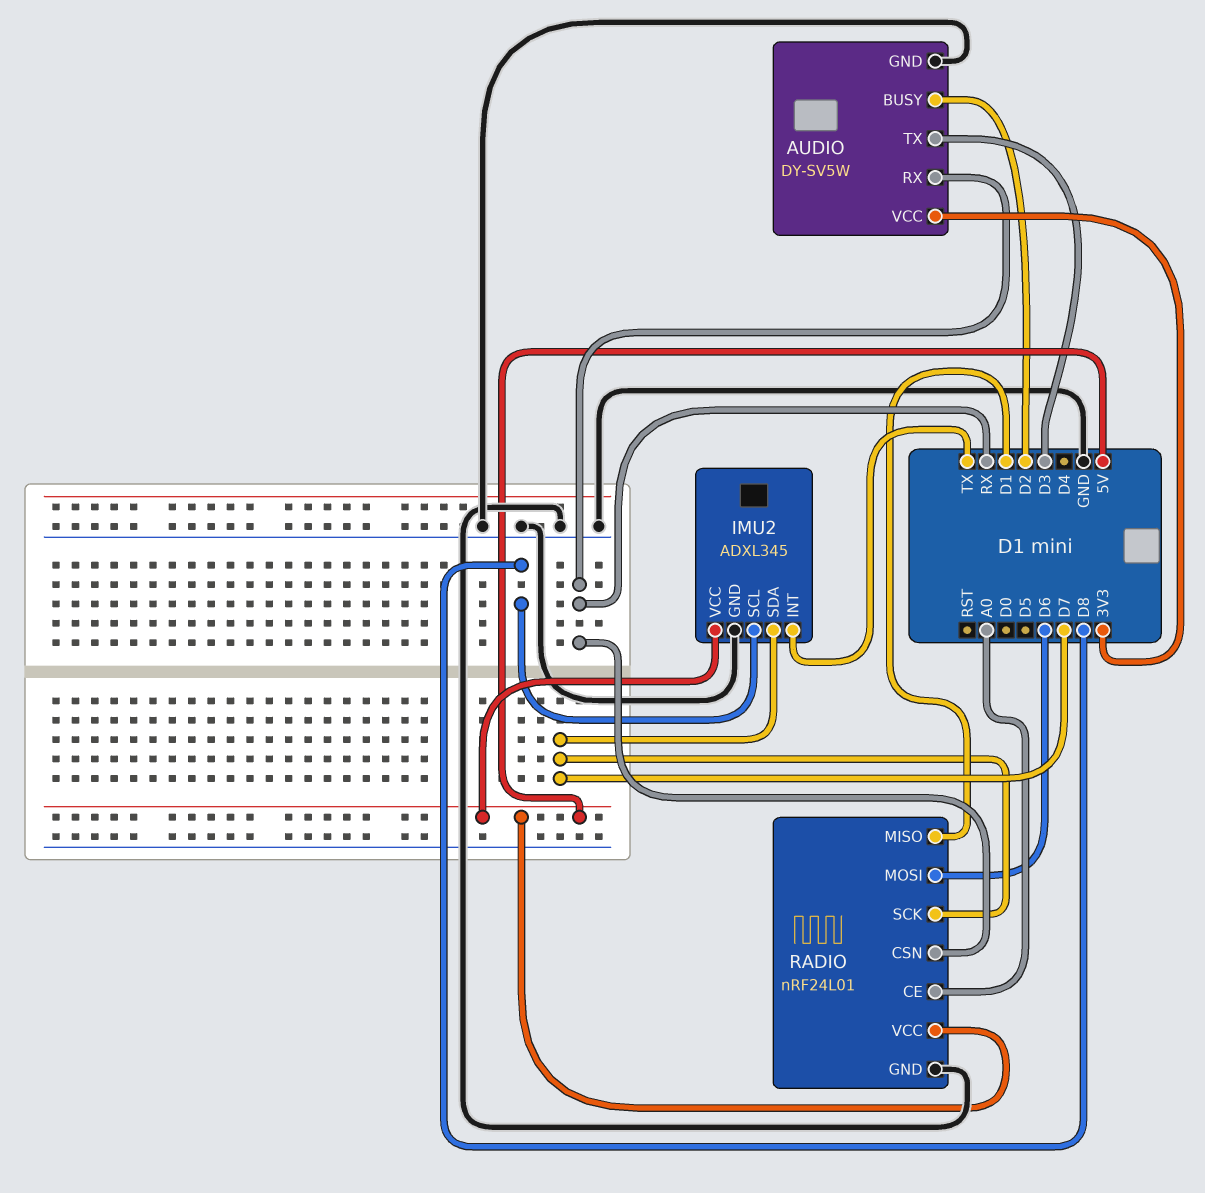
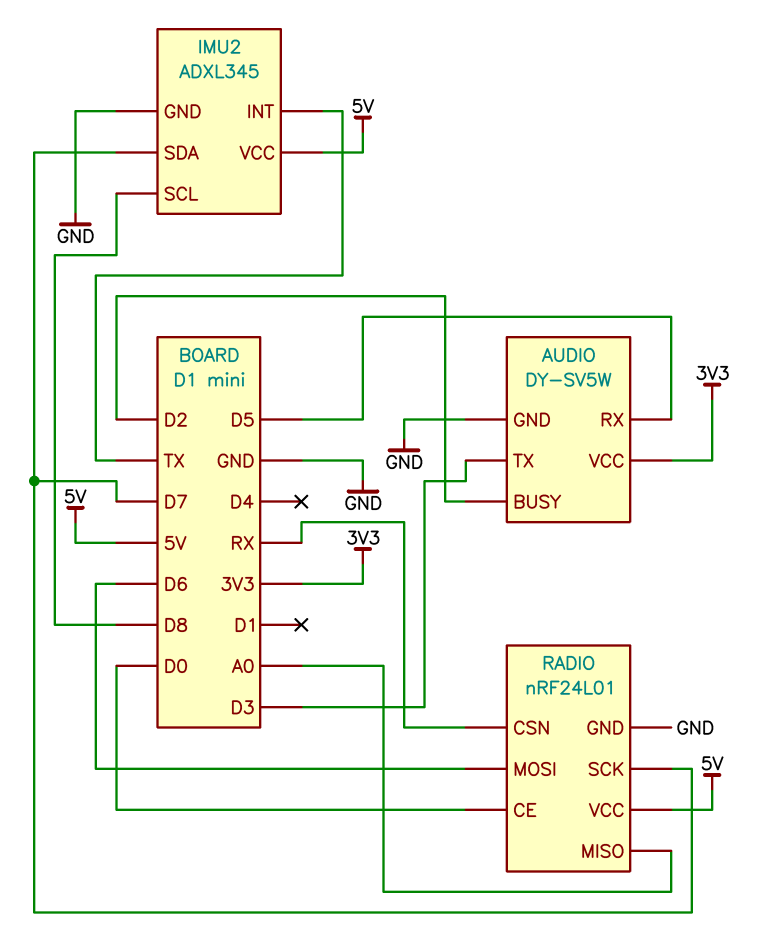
AUDIO pin RX: RX -> D5
RADIO pin CE: A0 -> D0
RADIO pin MISO: D1 -> A0

